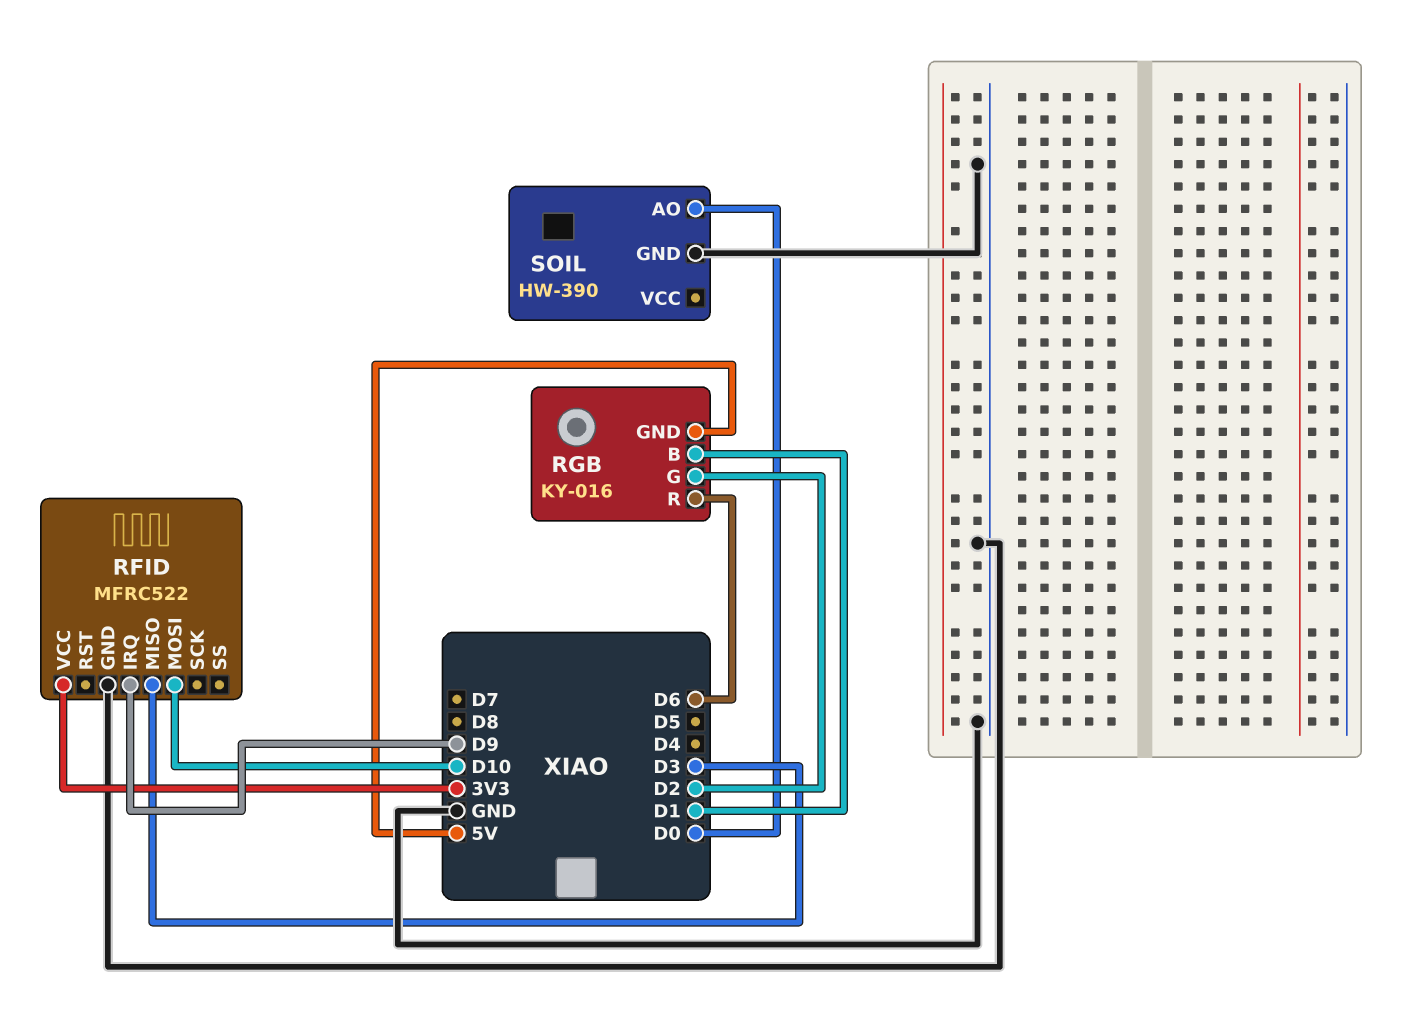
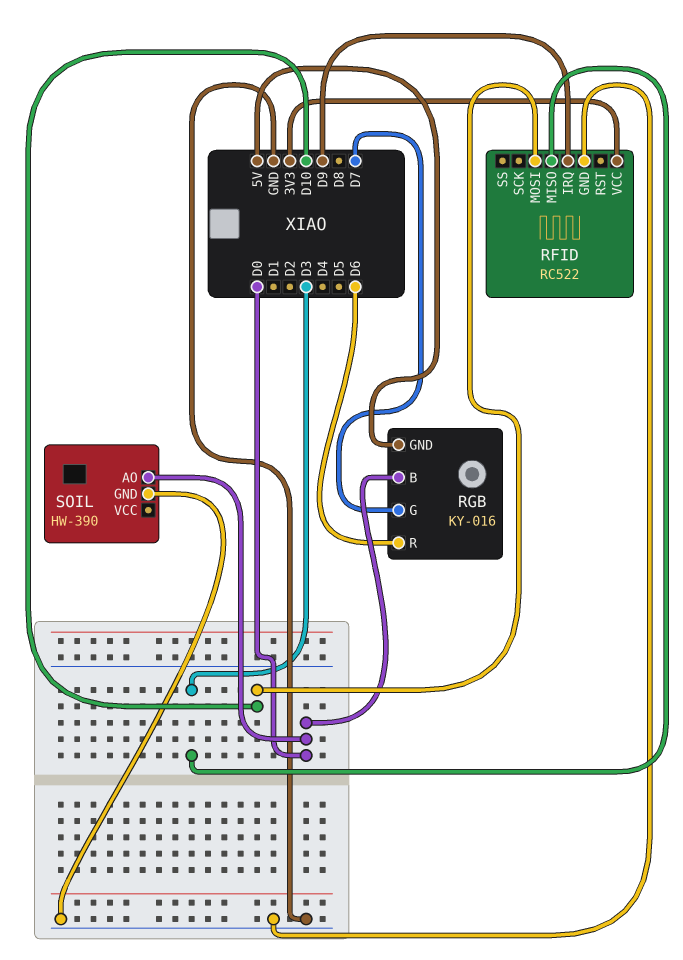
RFID: MFRC522 -> RC522
RGB pin B: D1 -> D0
RGB pin G: D2 -> D7

